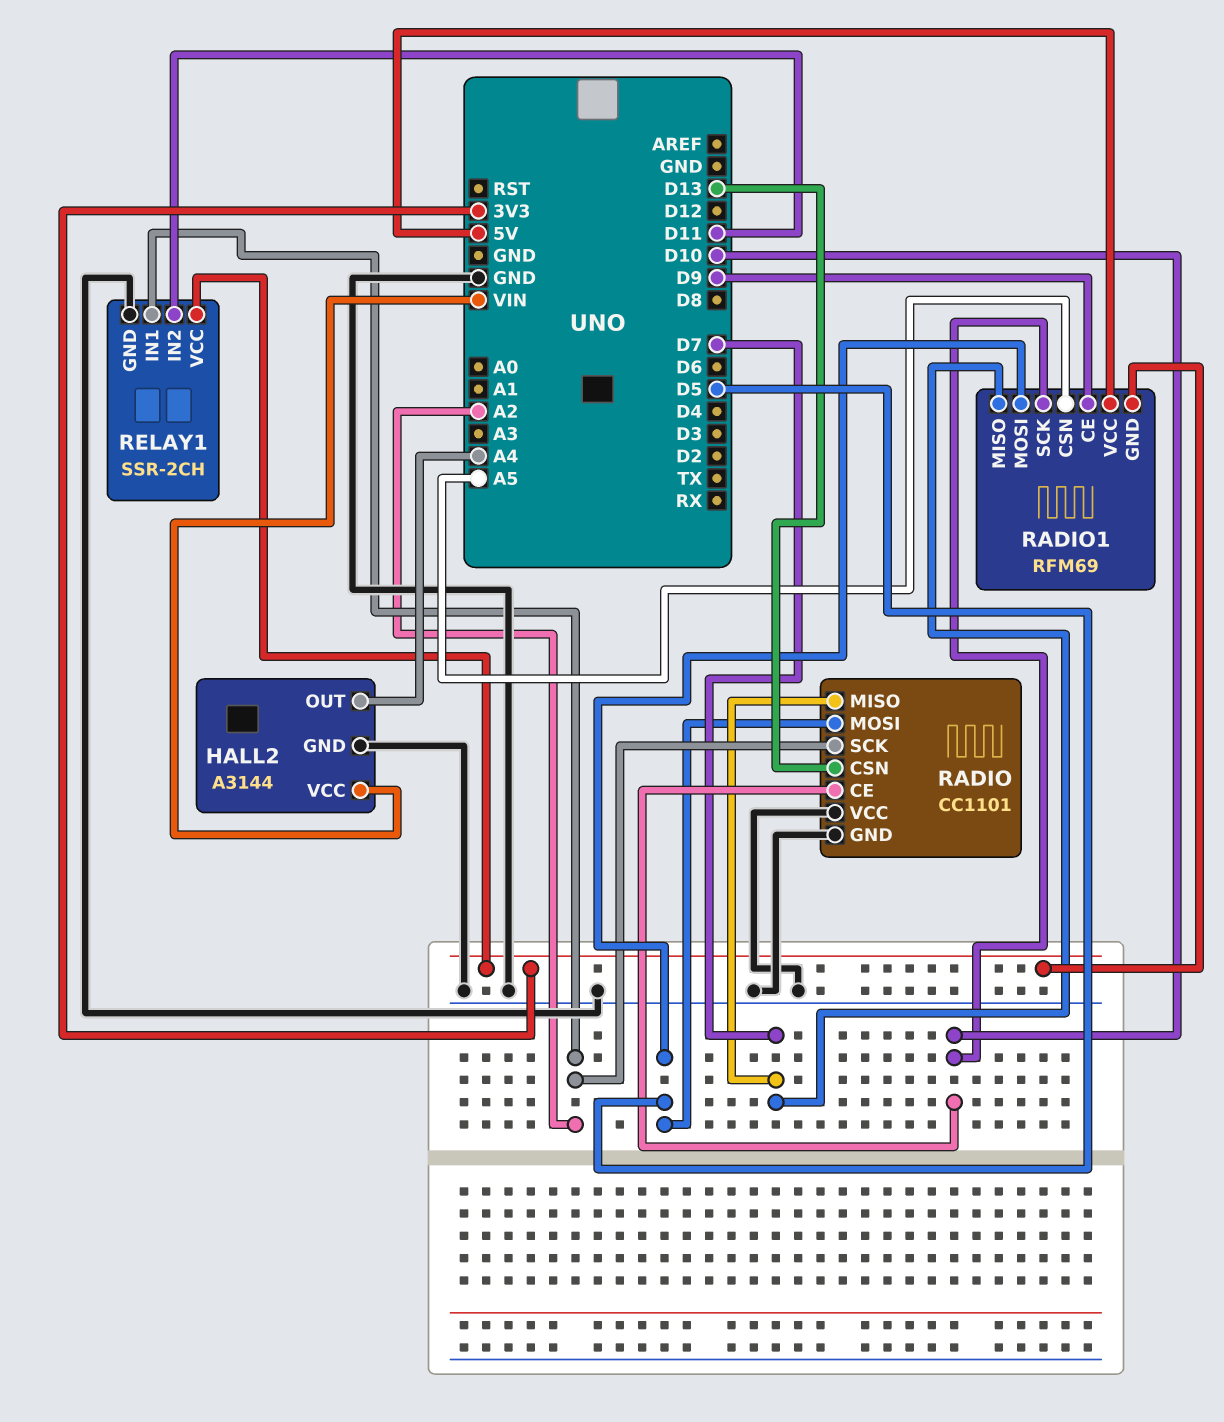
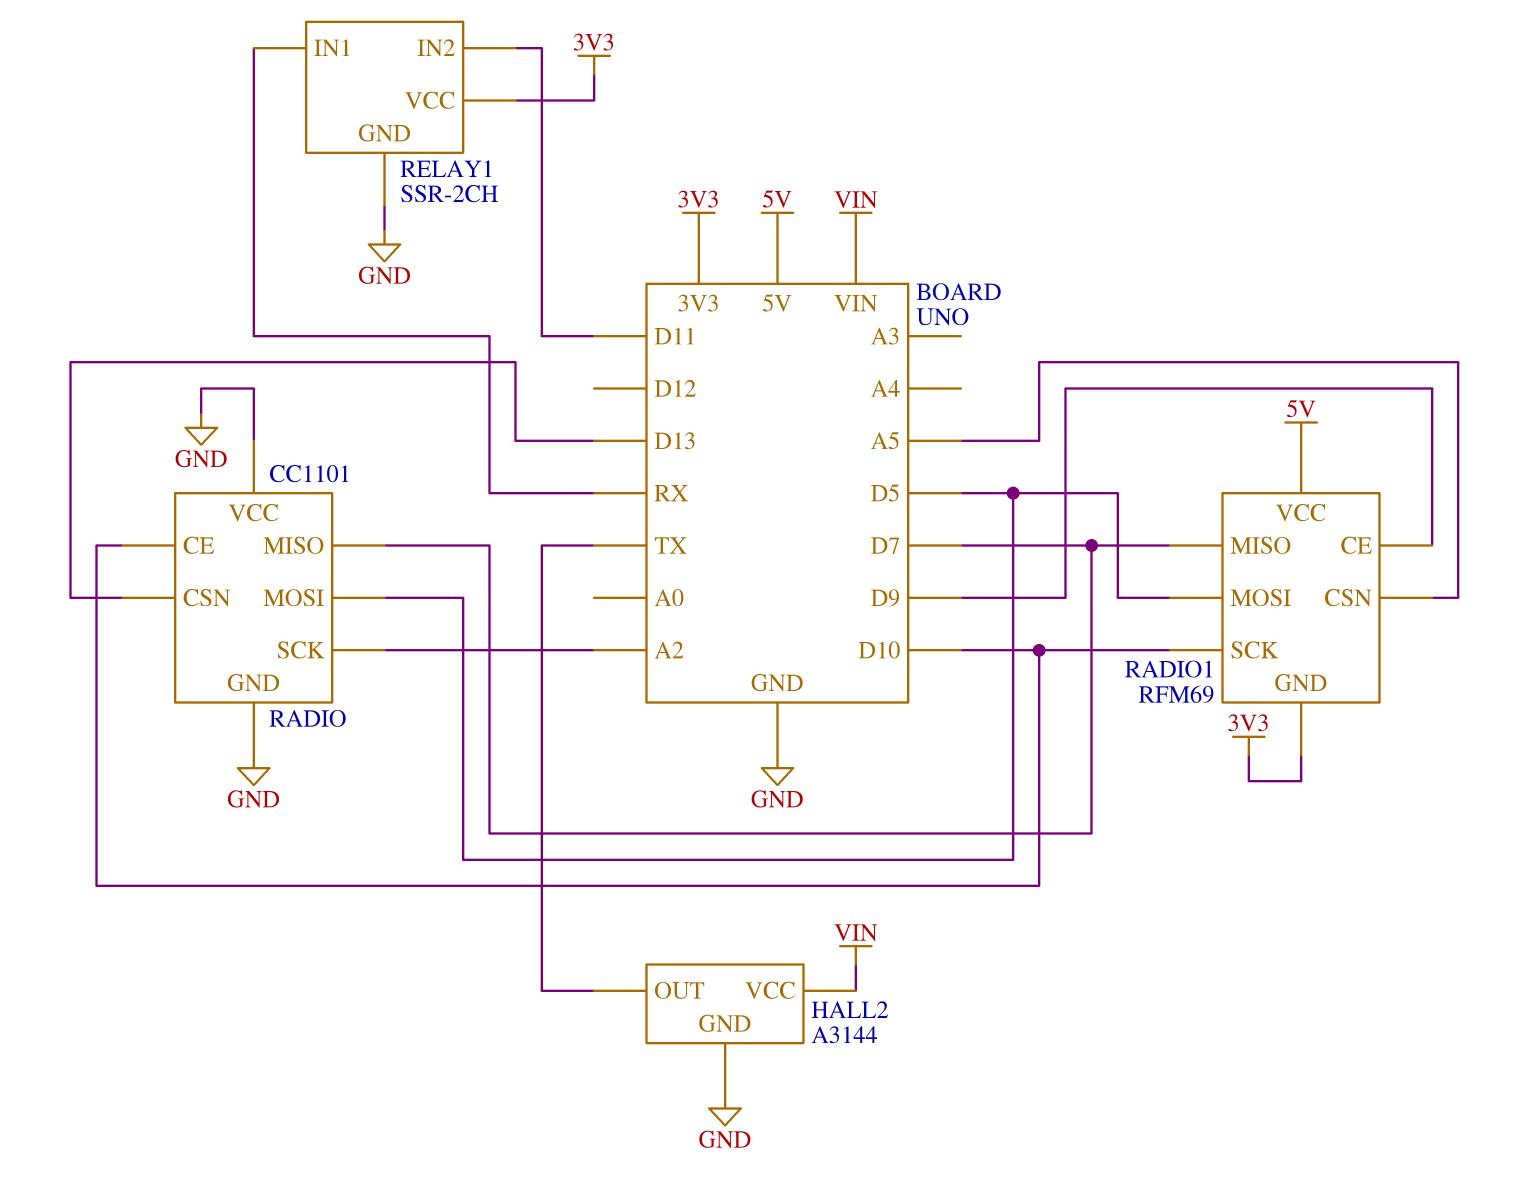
HALL2 pin OUT: A4 -> TX
RELAY1 pin IN1: A2 -> RX

